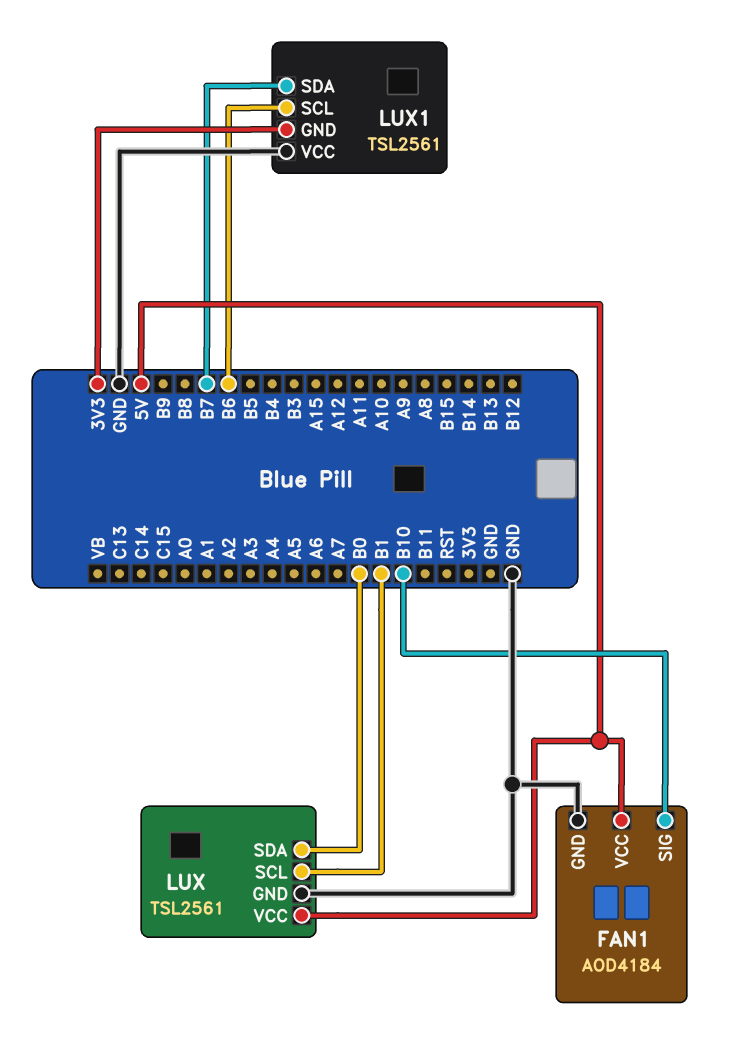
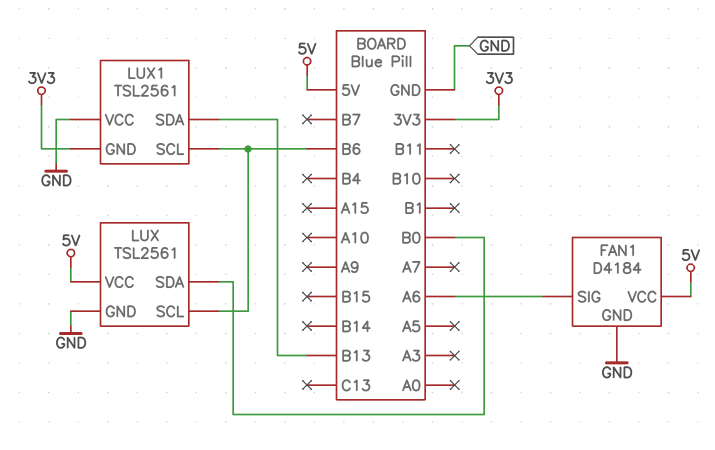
FAN1: AOD4184 -> D4184
FAN1 pin SIG: B10 -> A6
LUX pin SCL: B1 -> B6
LUX1 pin SDA: B7 -> B13

